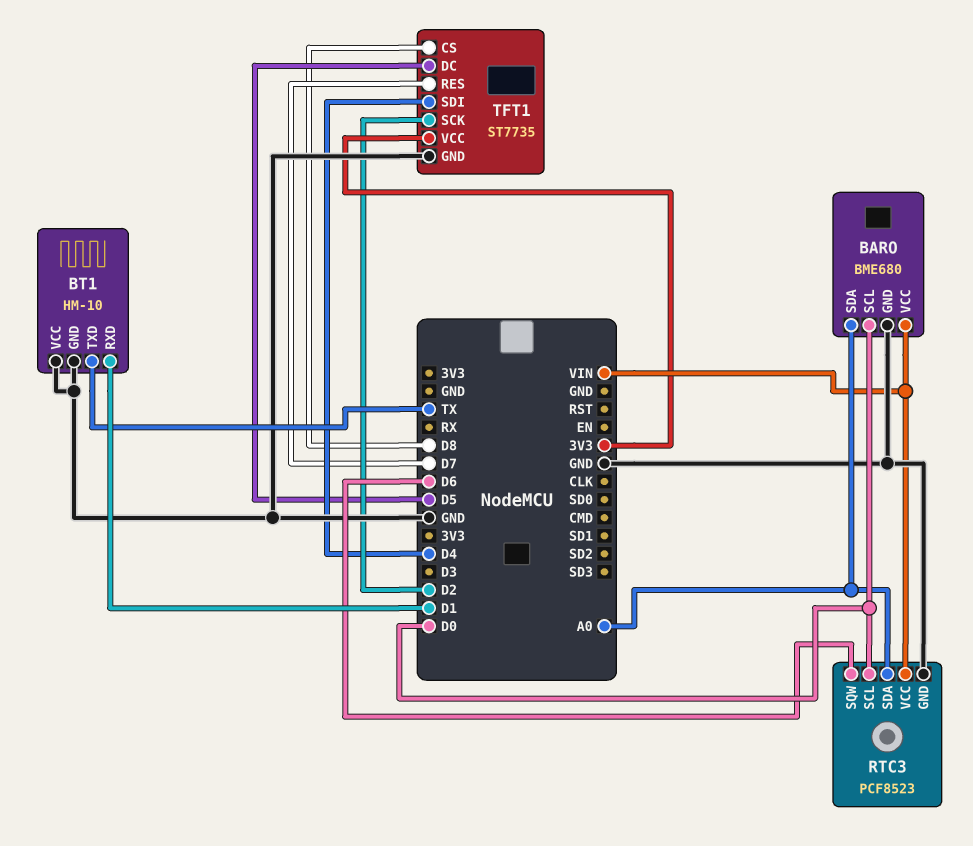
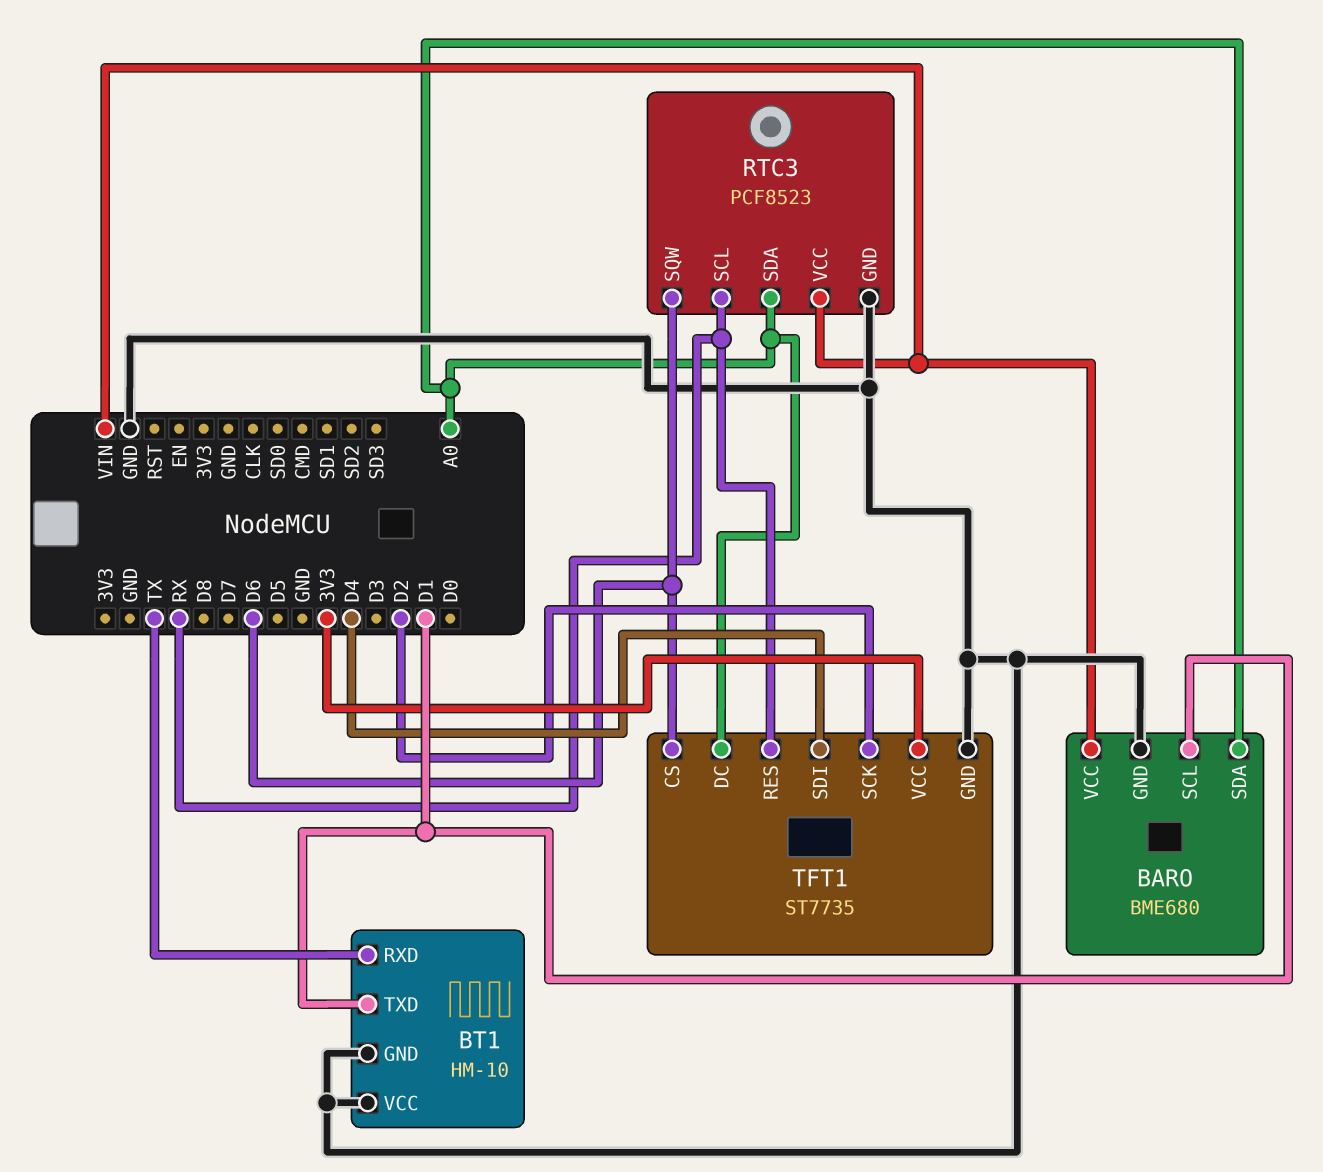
BARO pin SCL: D0 -> D1
BT1 pin RXD: D1 -> TX
BT1 pin TXD: TX -> D1
RTC3 pin SCL: D0 -> RX
TFT1 pin CS: D8 -> D6
TFT1 pin DC: D5 -> A0
TFT1 pin RES: D7 -> RX

